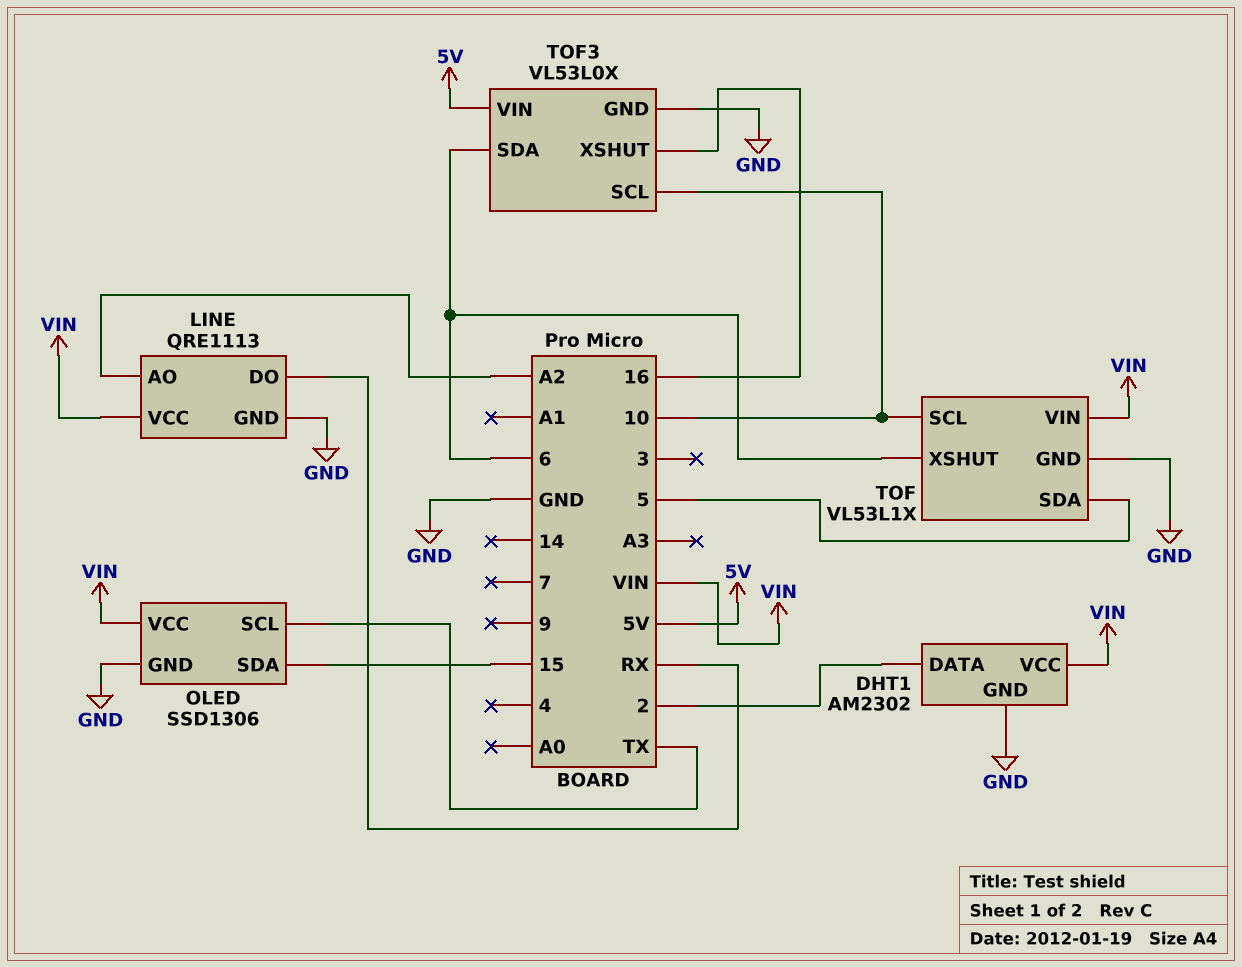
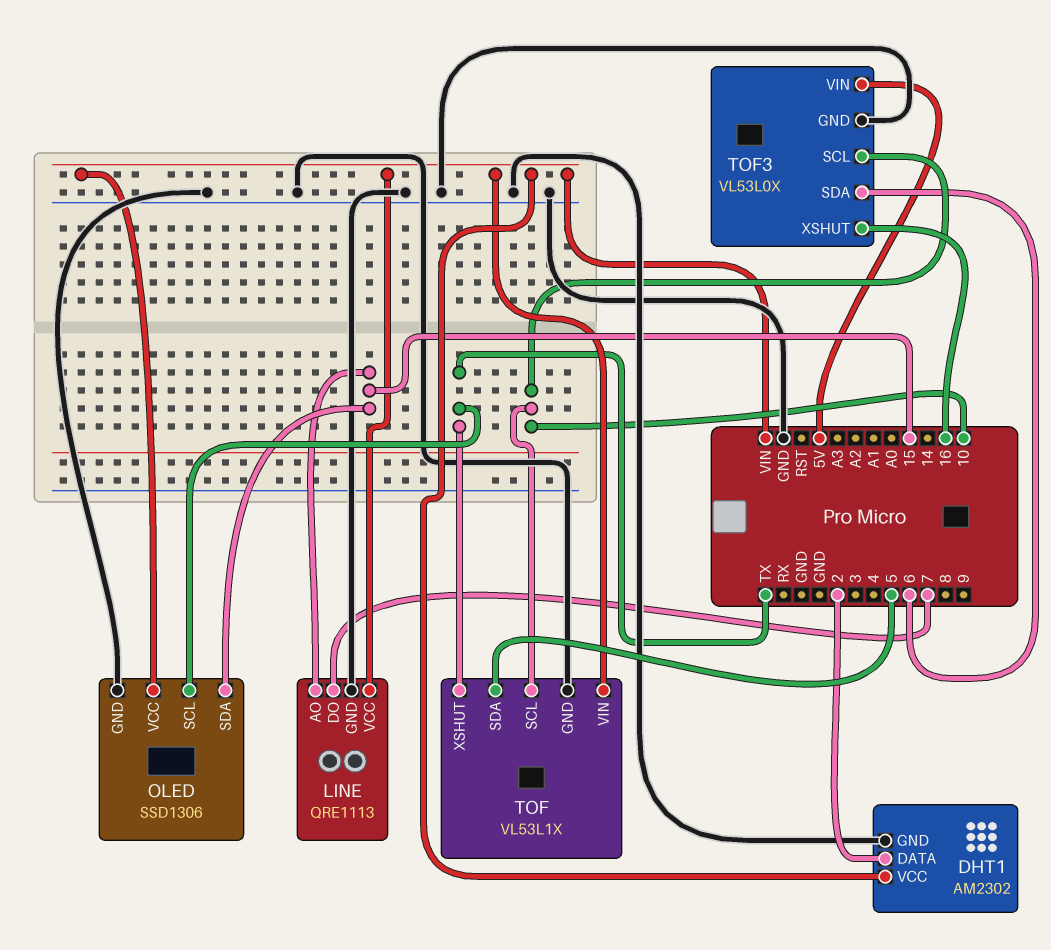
LINE pin AO: A2 -> 15
LINE pin DO: RX -> 7
TOF pin XSHUT: 6 -> TX

